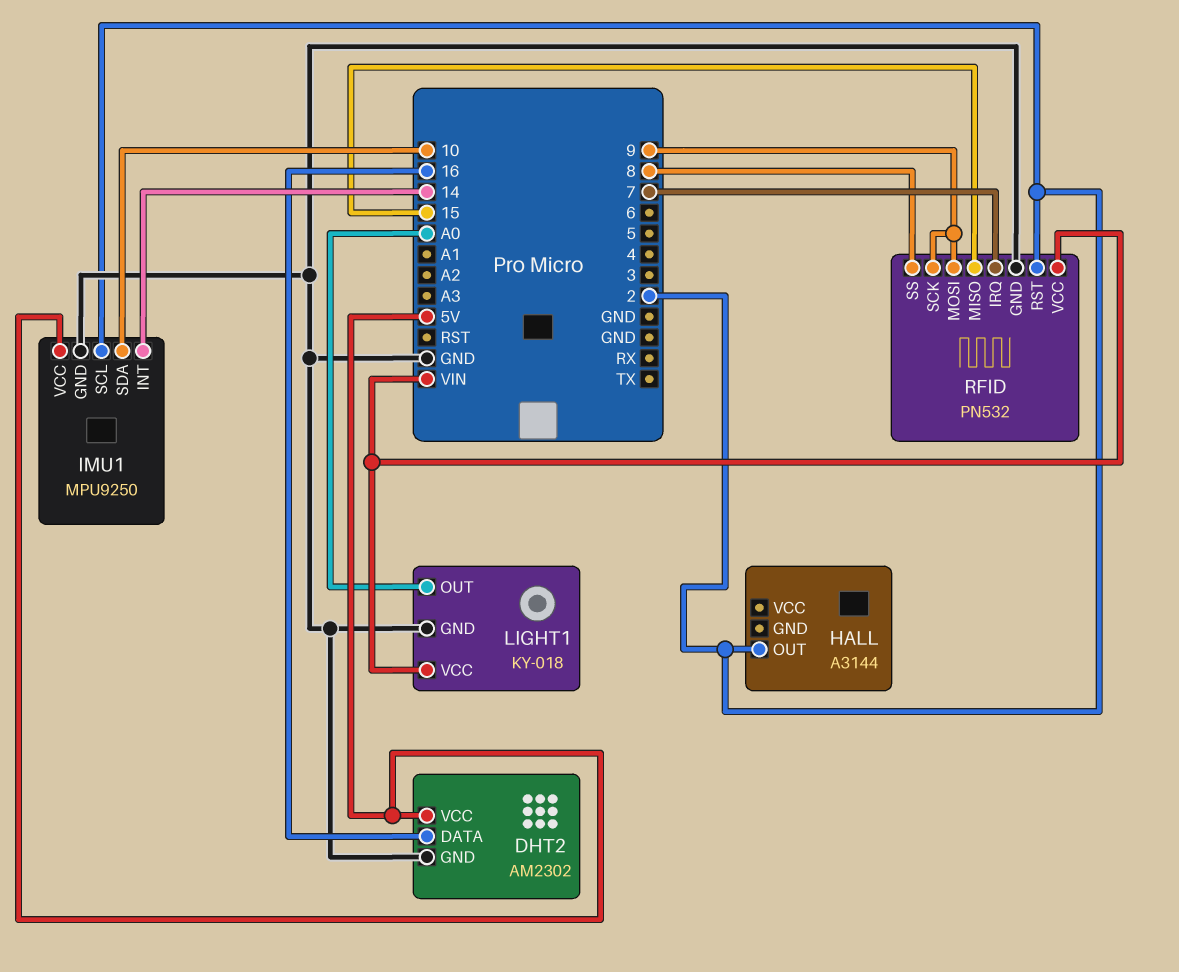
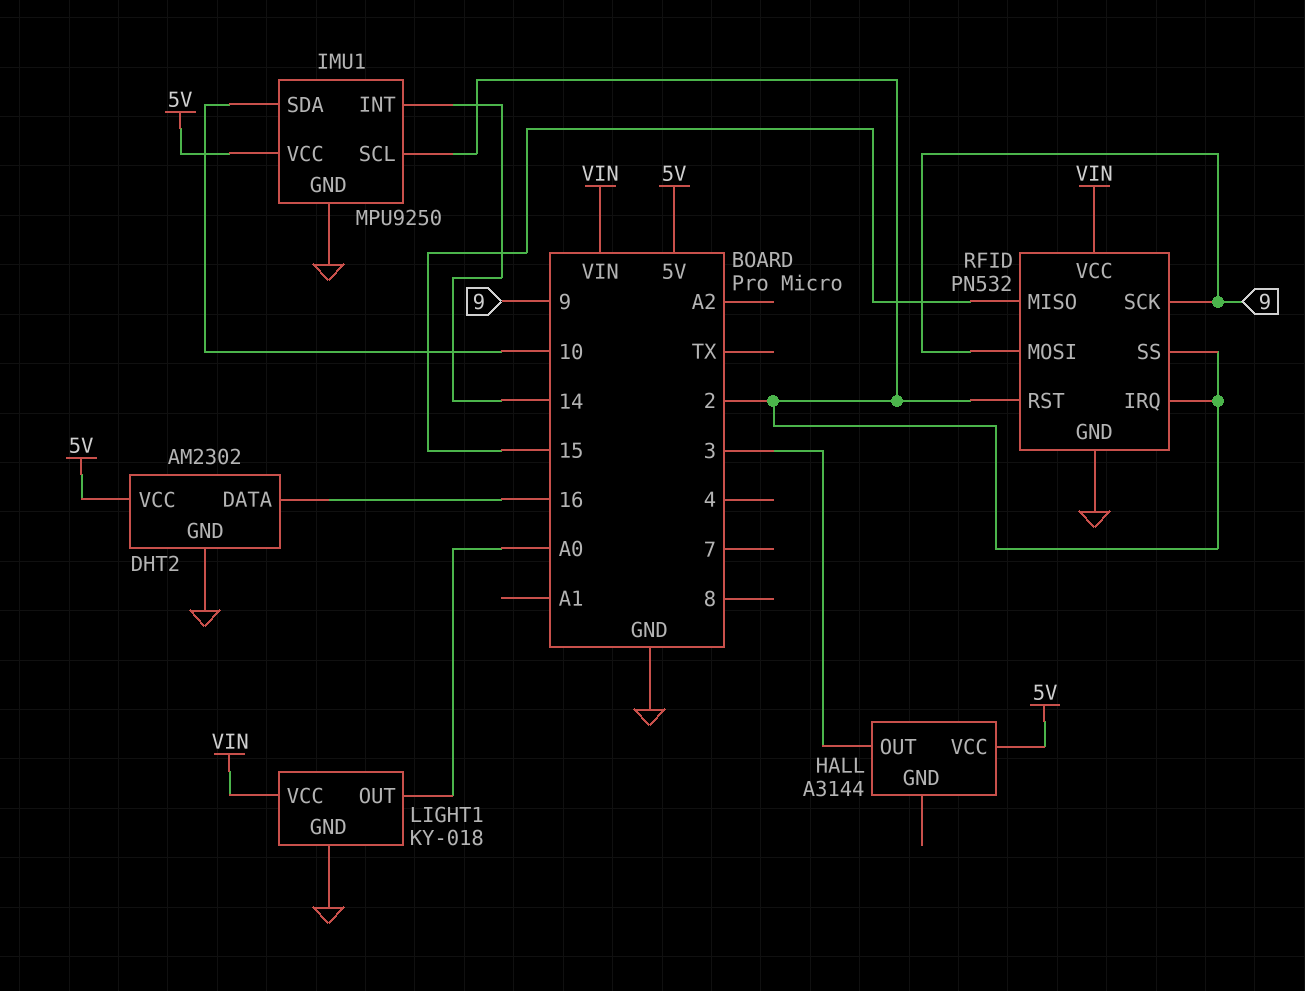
HALL pin OUT: 2 -> 3
HALL pin VCC: none -> 5V
RFID pin IRQ: 7 -> 2
RFID pin SS: 8 -> 2

